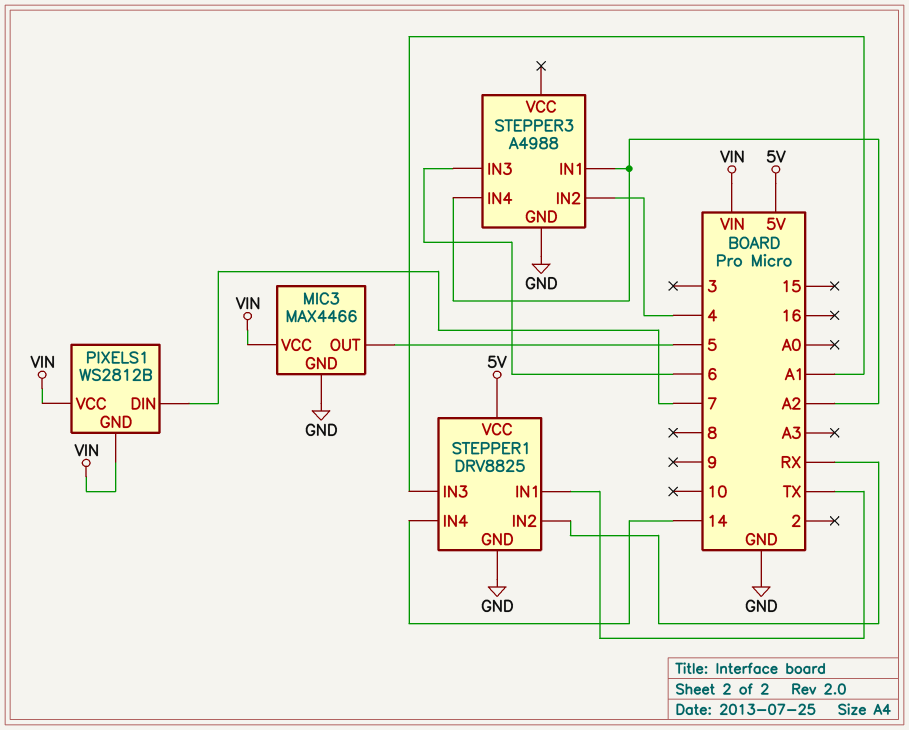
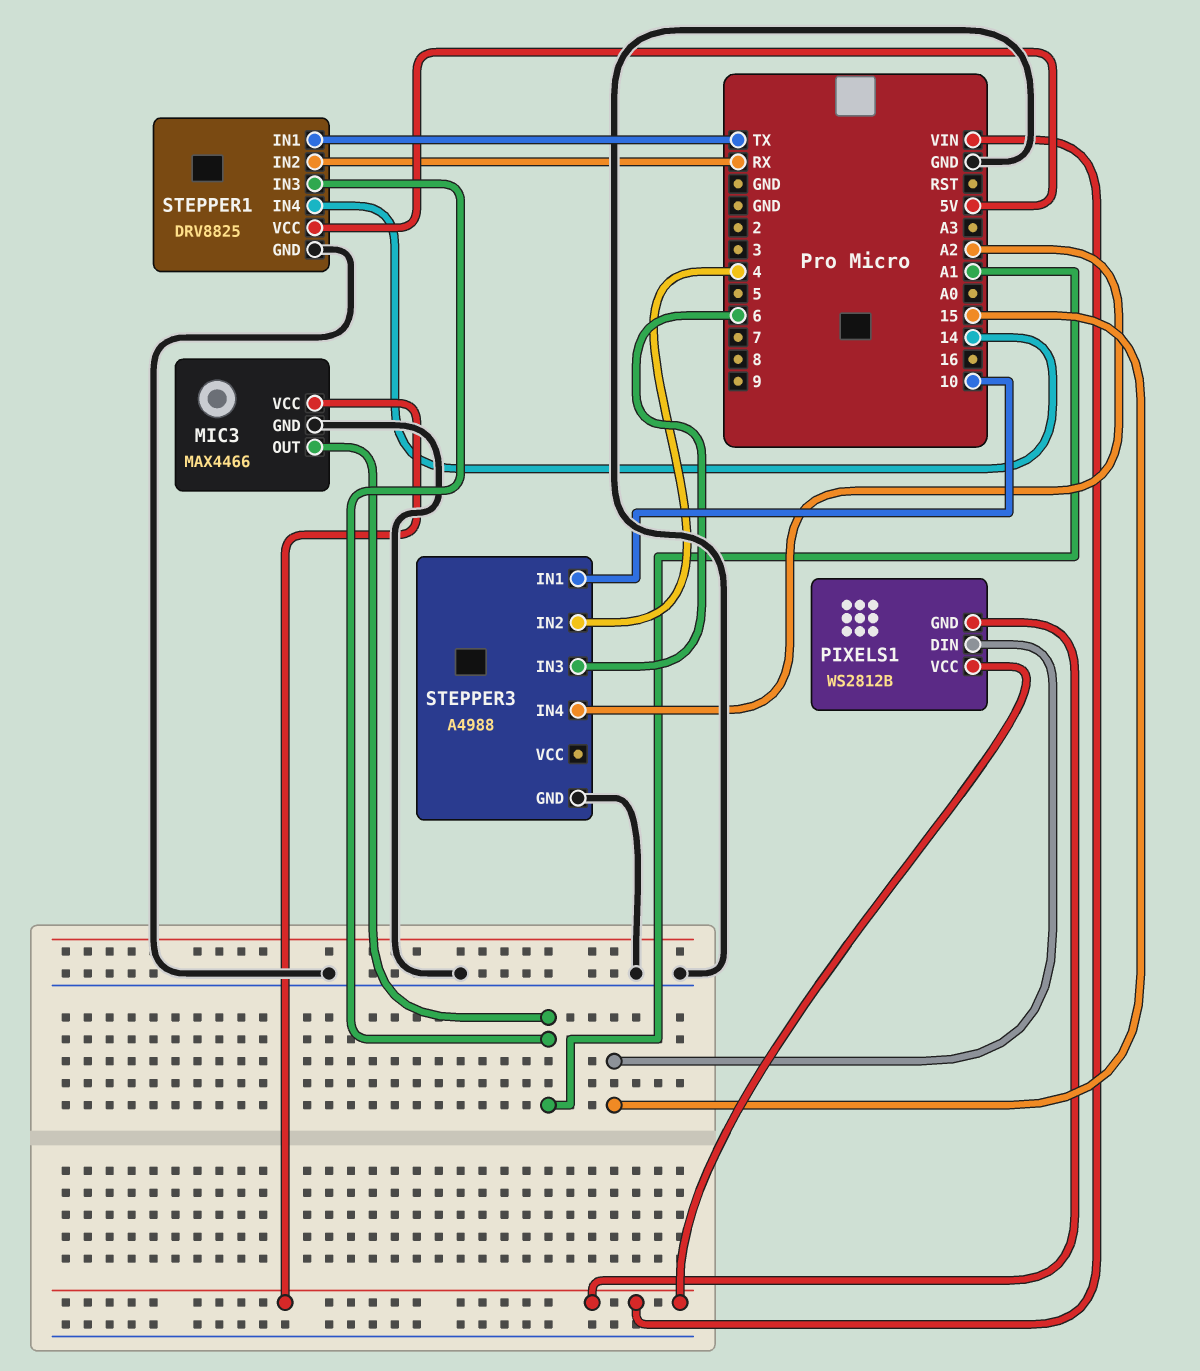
MIC3 pin OUT: 5 -> A1
PIXELS1 pin DIN: 7 -> 15
STEPPER3 pin IN1: A2 -> 10

